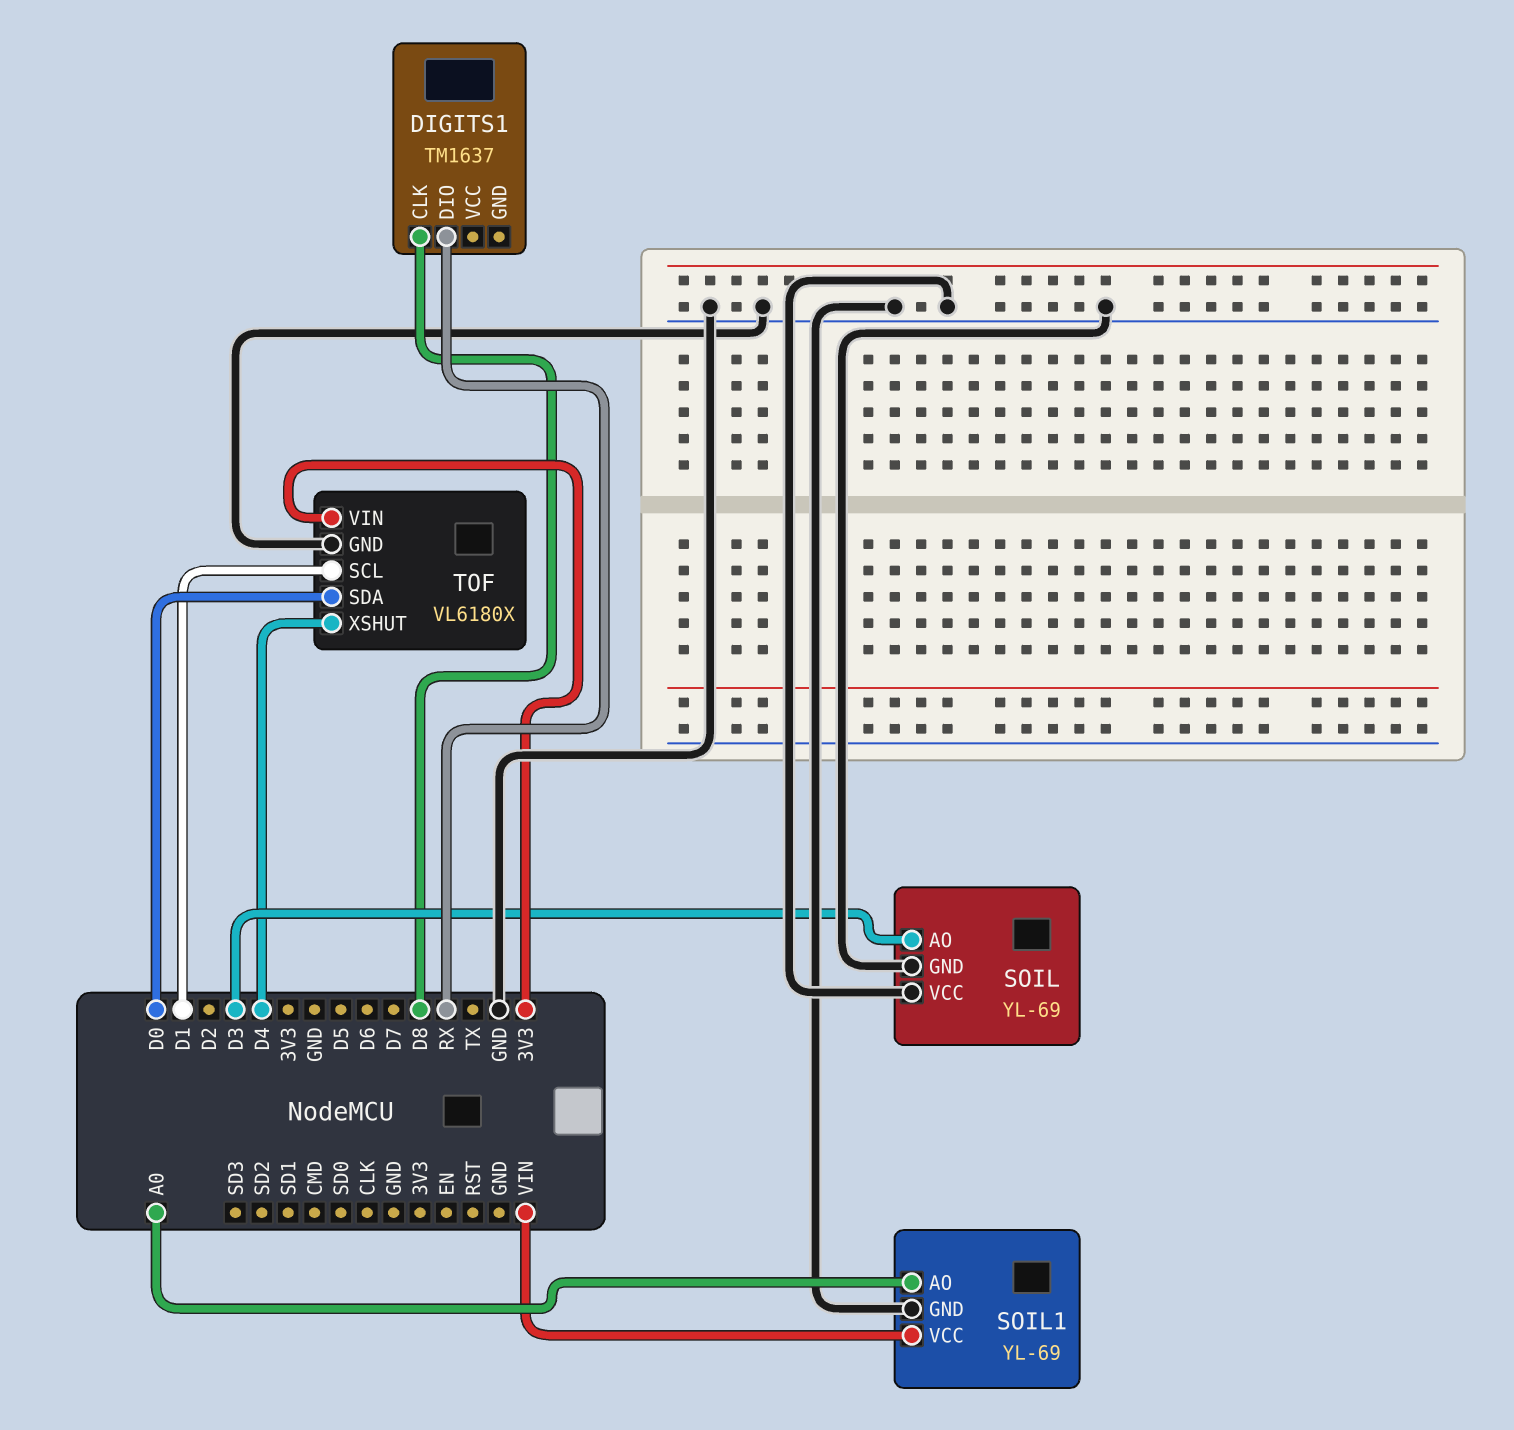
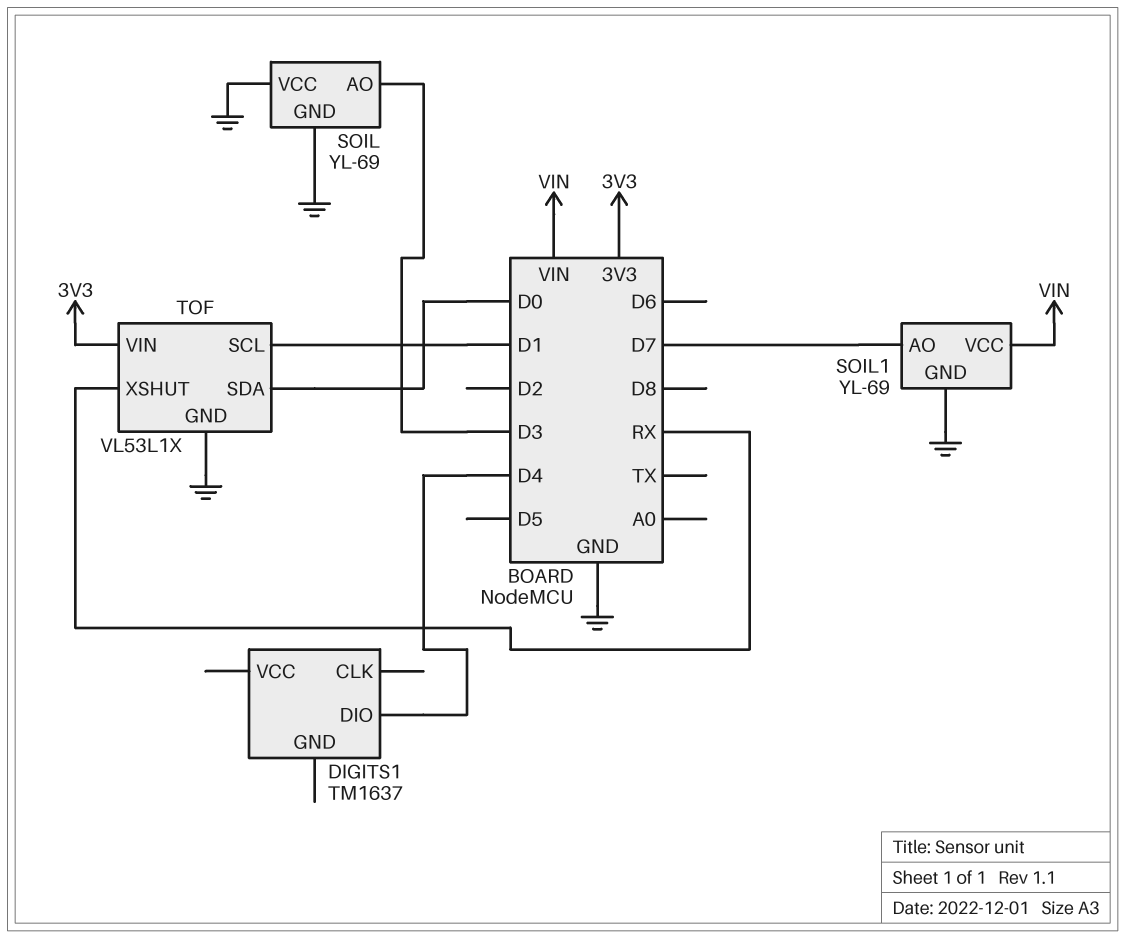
DIGITS1 pin CLK: D8 -> none
DIGITS1 pin DIO: RX -> D4
SOIL1 pin AO: A0 -> D7
TOF: VL6180X -> VL53L1X
TOF pin XSHUT: D4 -> RX

